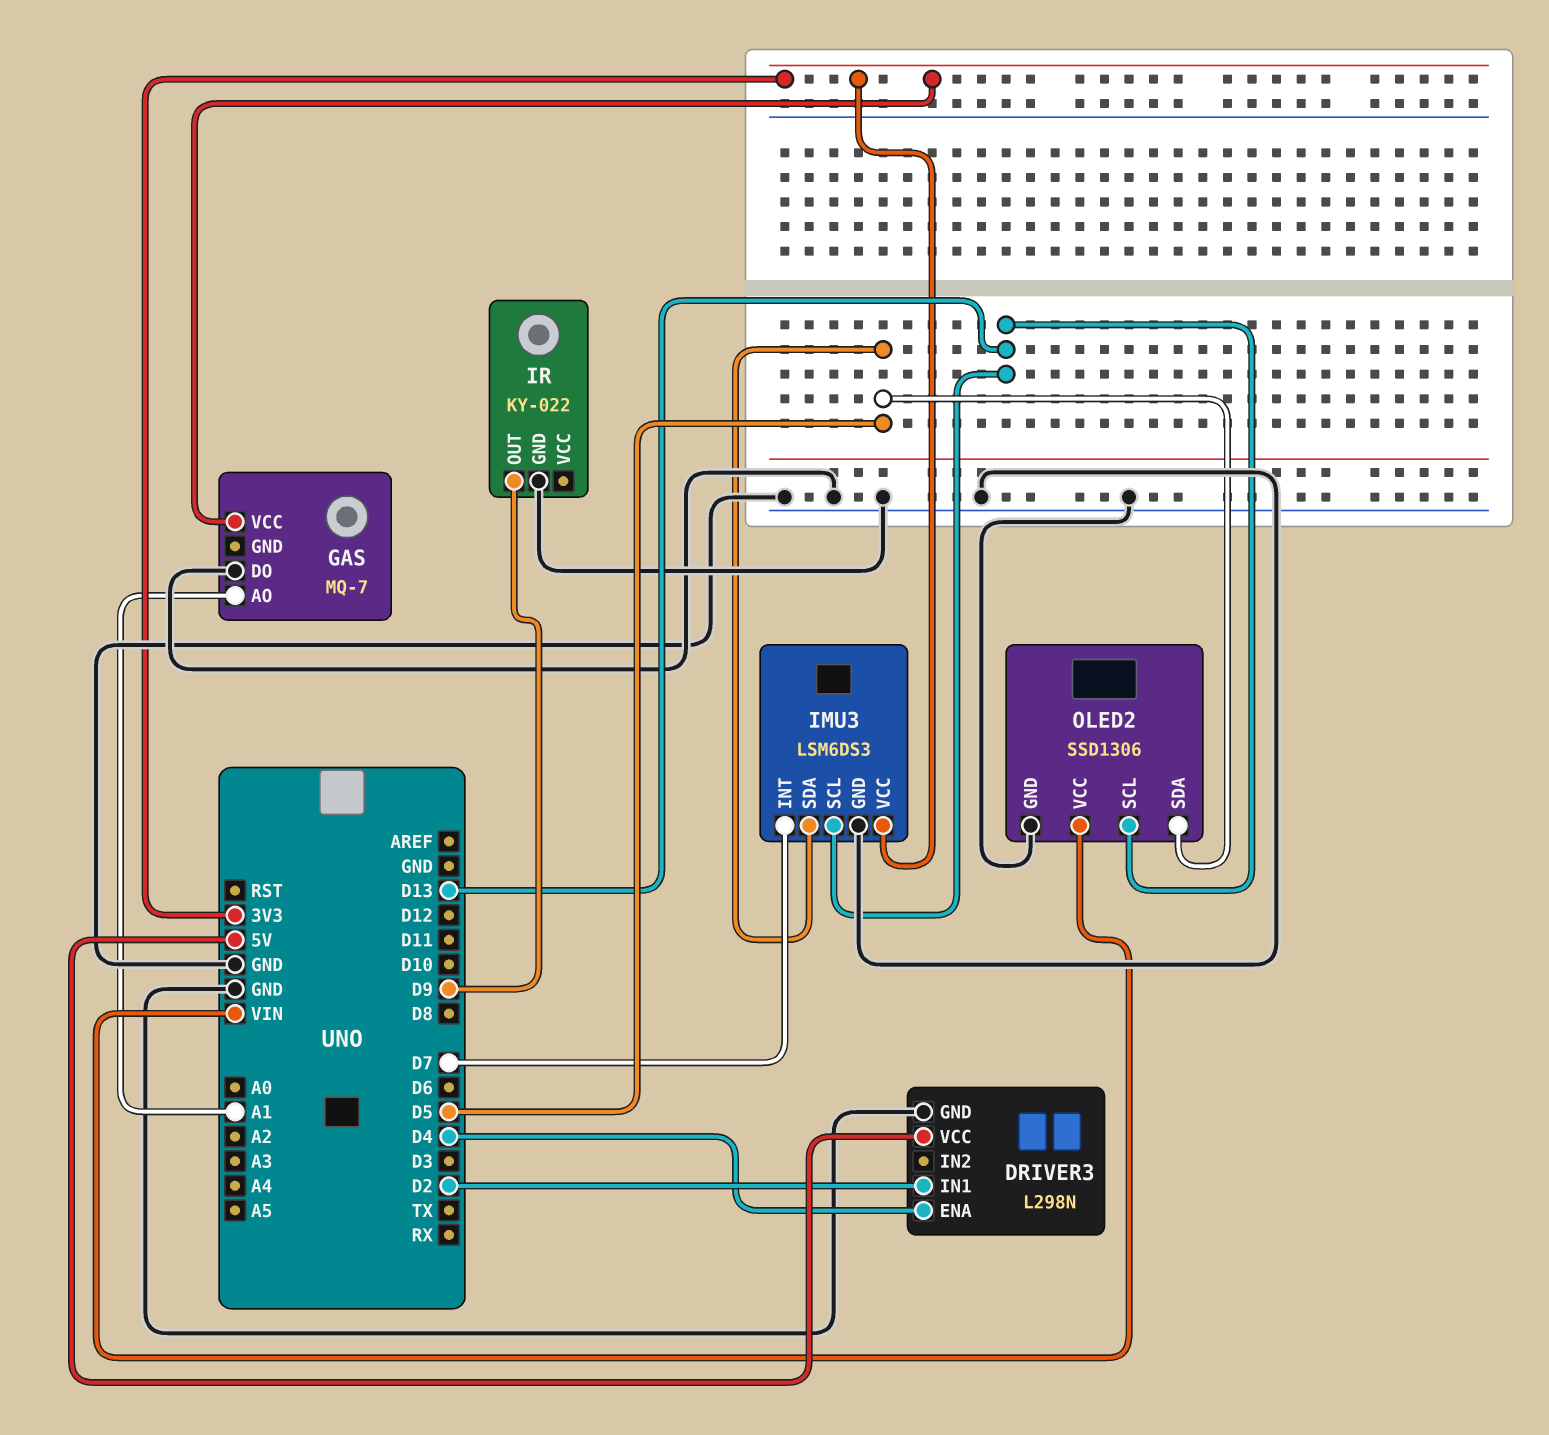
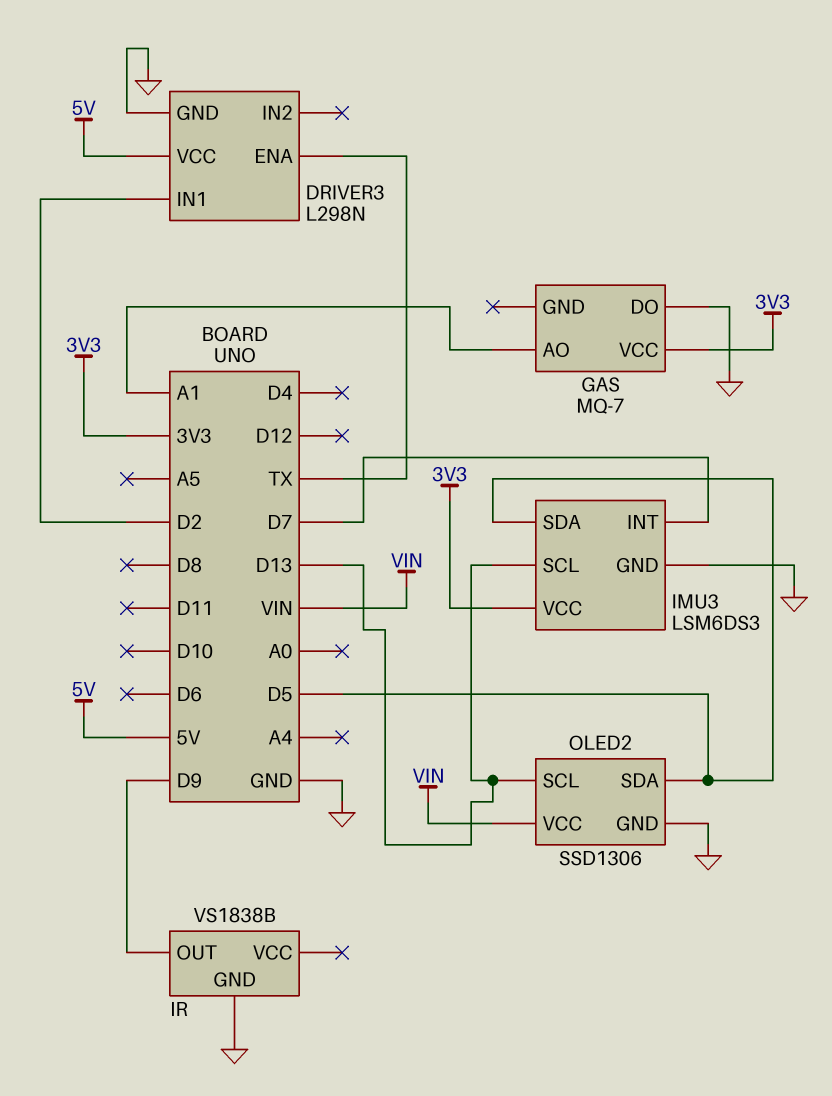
DRIVER3 pin ENA: D4 -> TX
IR: KY-022 -> VS1838B

